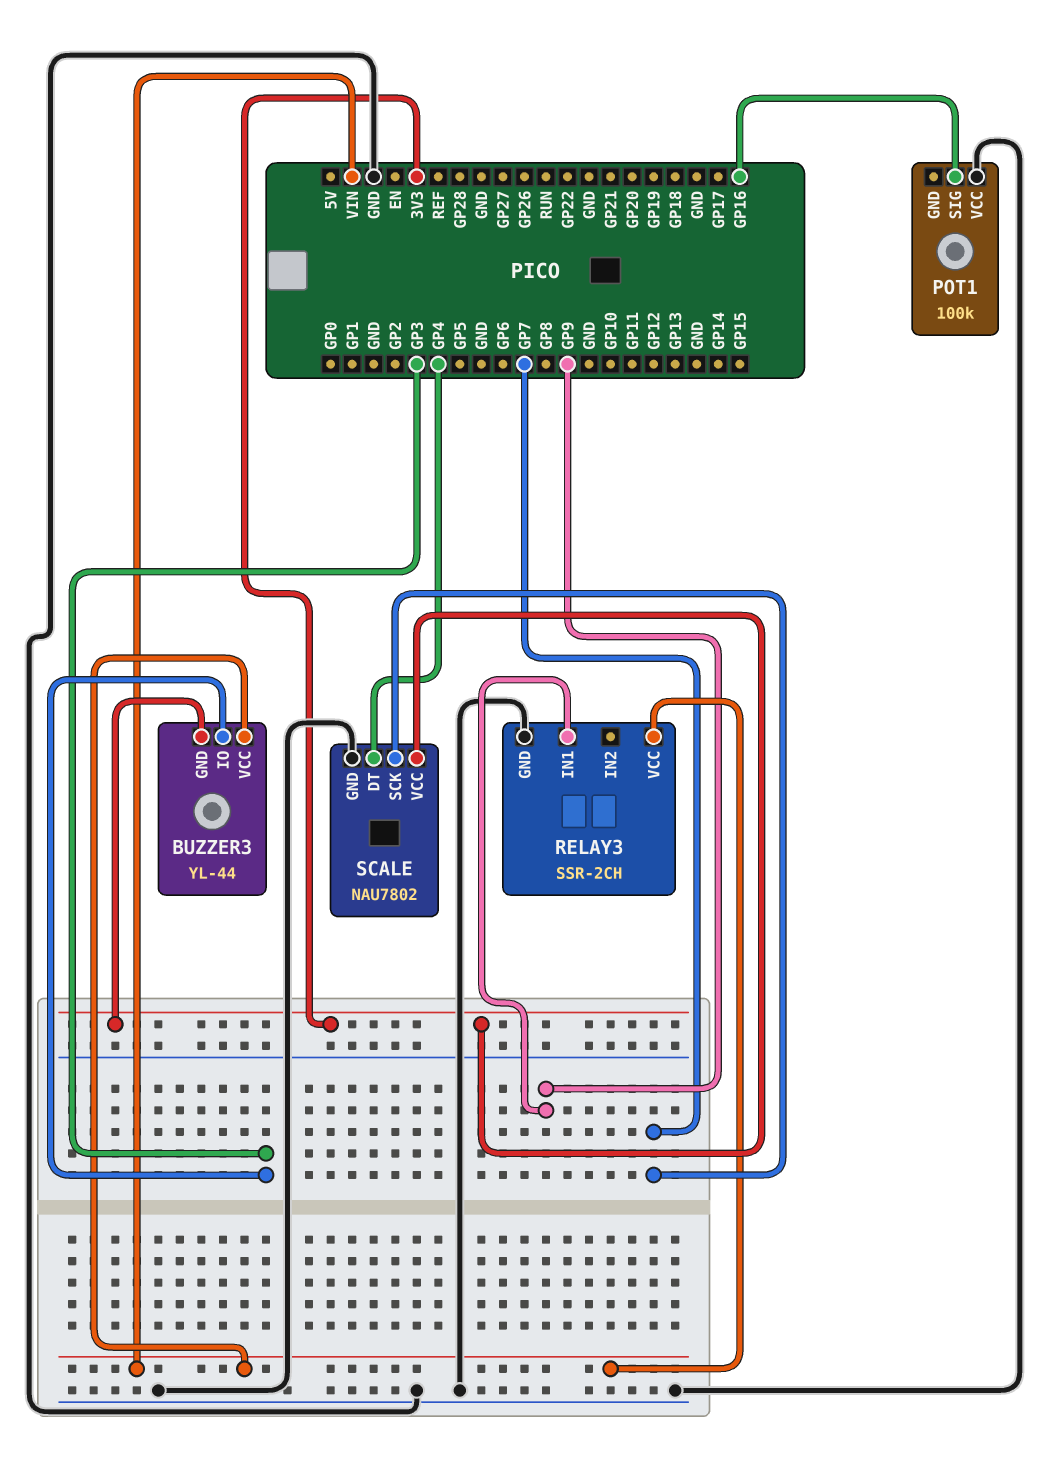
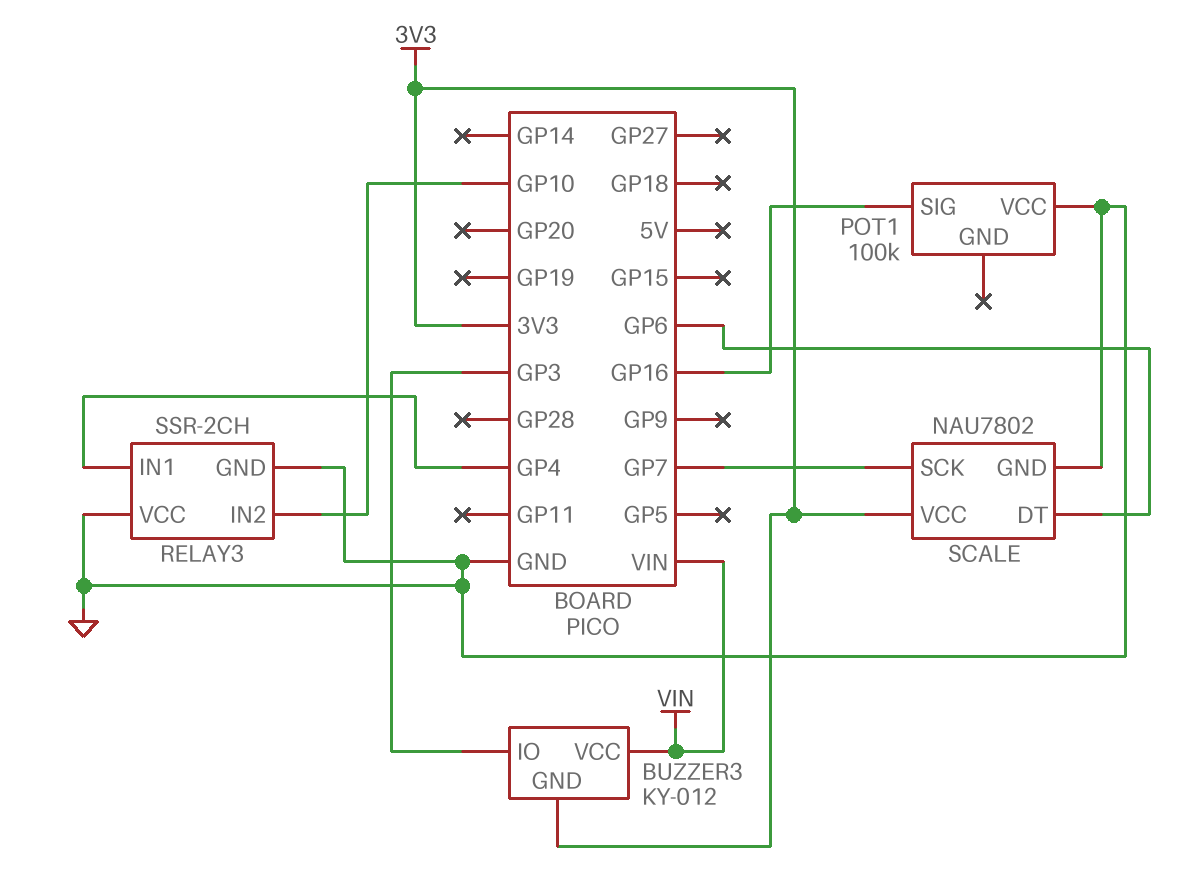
BUZZER3: YL-44 -> KY-012
RELAY3 pin IN1: GP9 -> GP4
RELAY3 pin IN2: none -> GP10
RELAY3 pin VCC: VIN -> GND
SCALE pin DT: GP4 -> GP6

